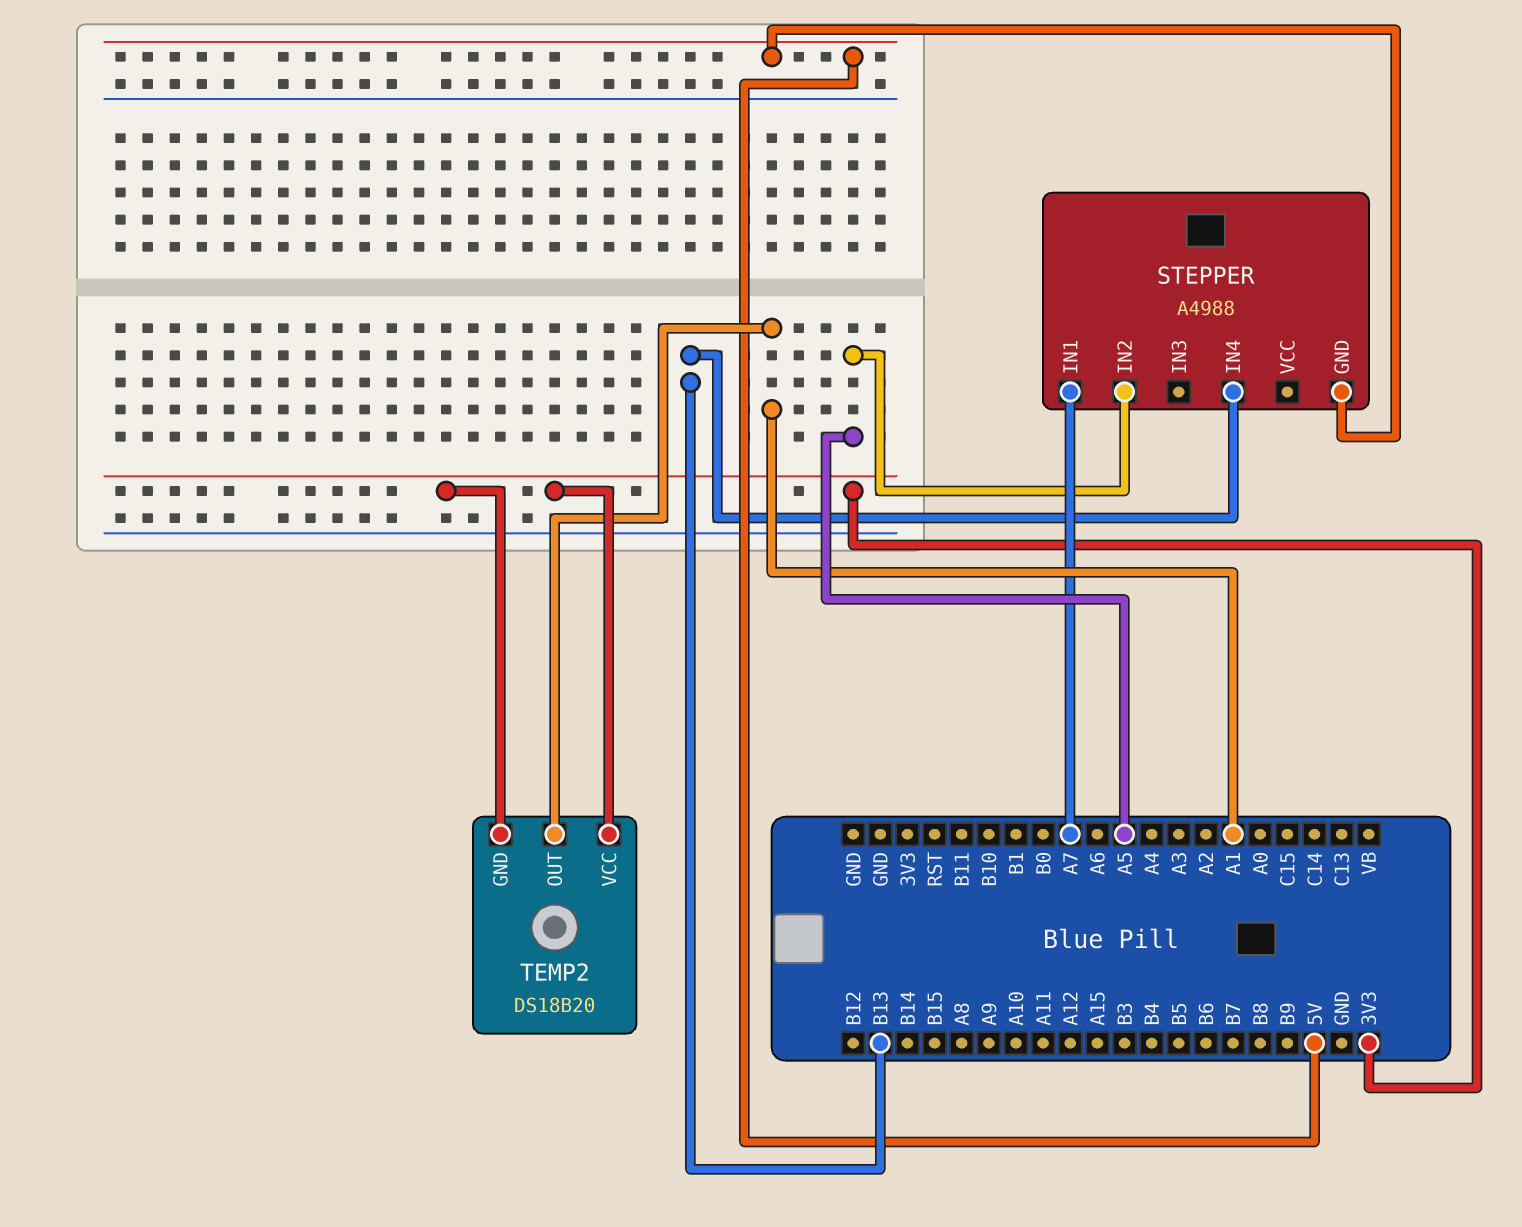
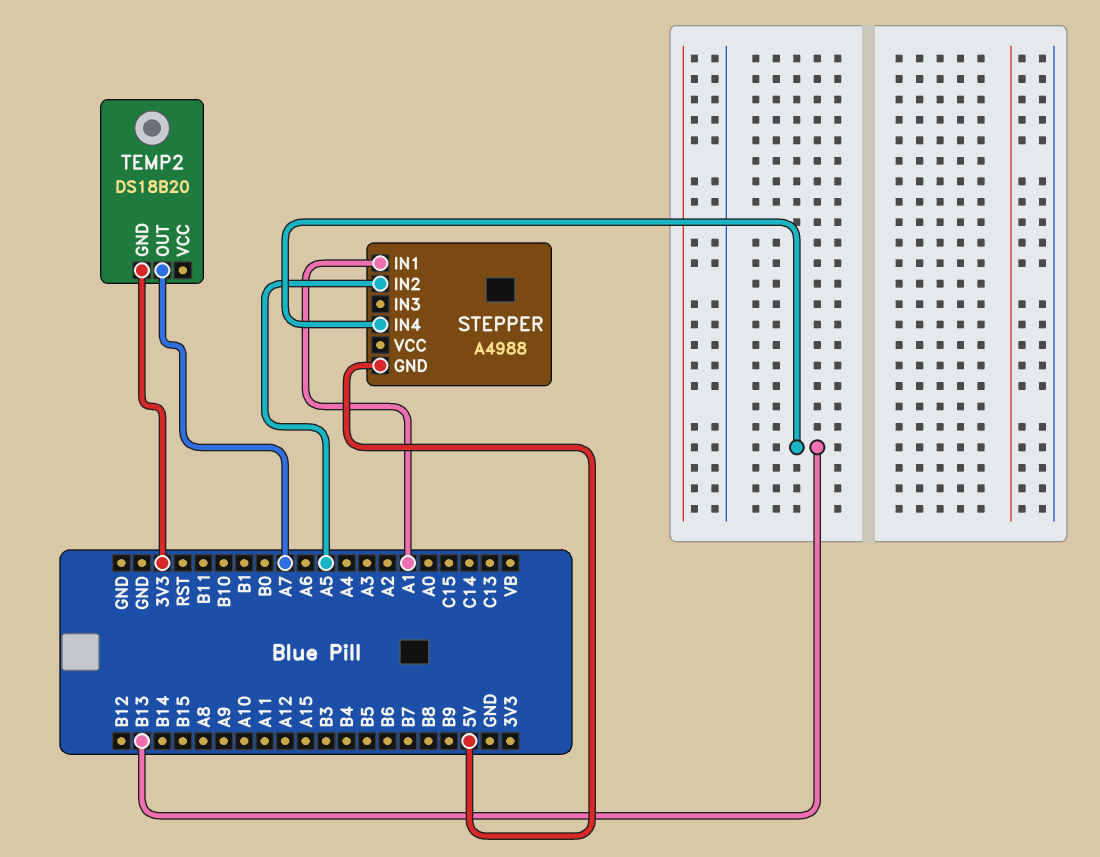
STEPPER pin IN1: A7 -> A1
TEMP2 pin OUT: A1 -> A7
TEMP2 pin VCC: 3V3 -> none

